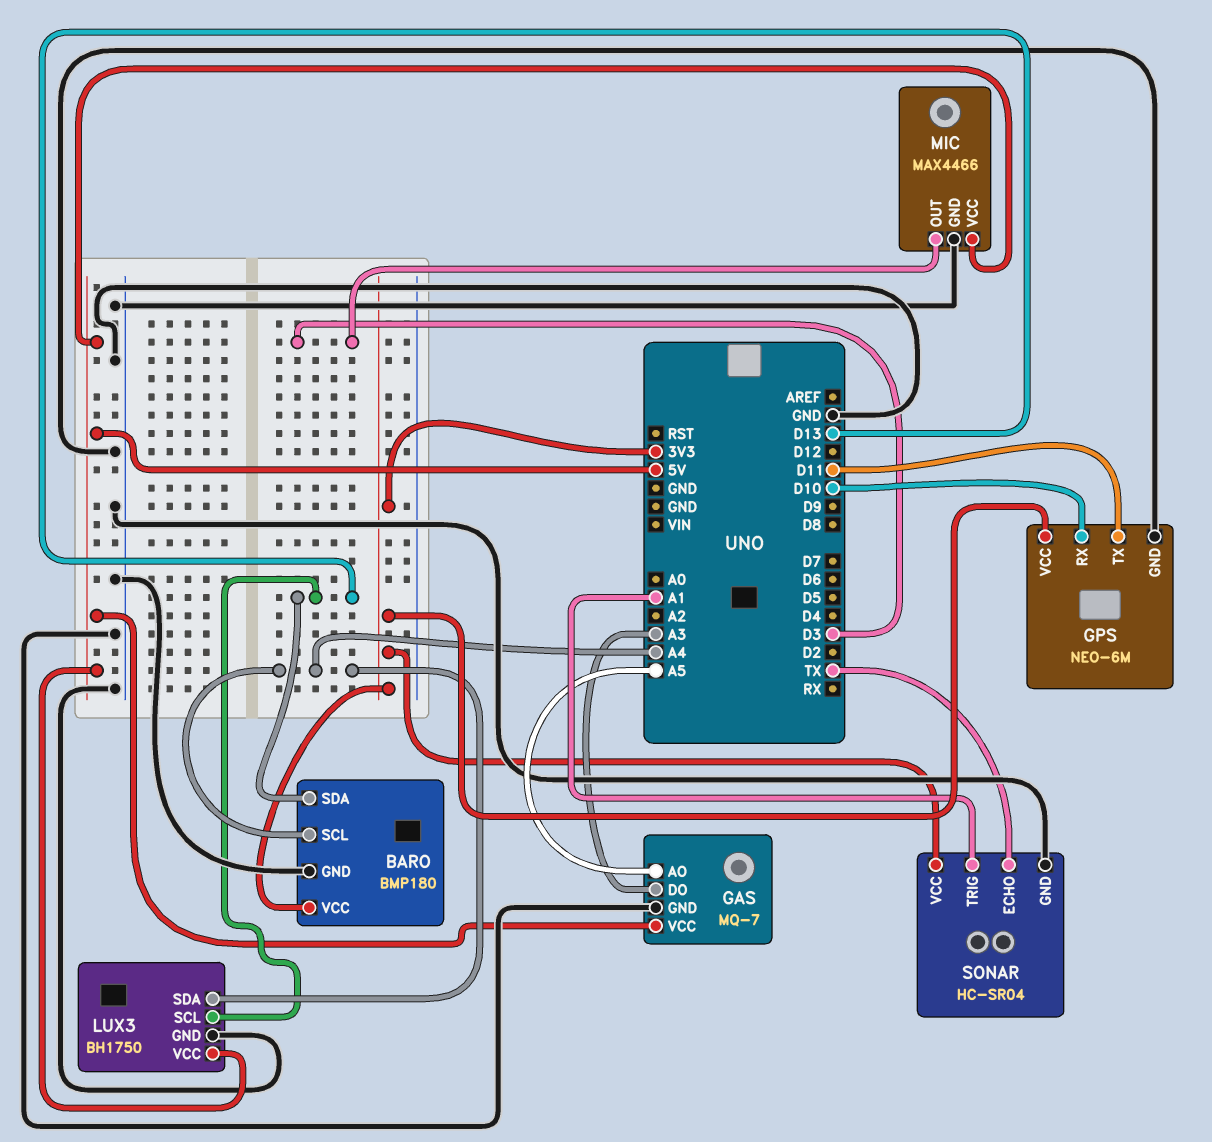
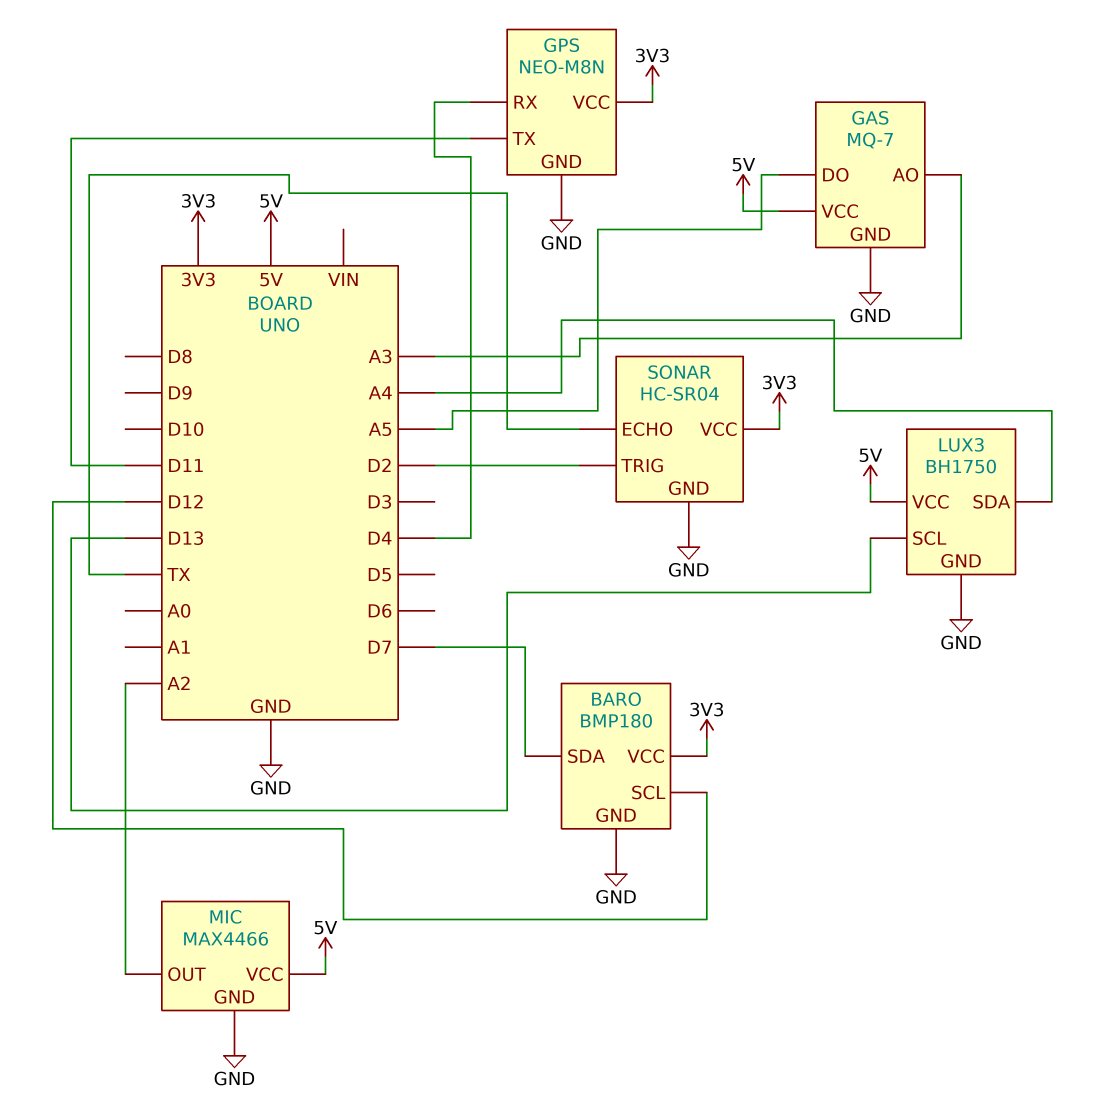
BARO pin SCL: A4 -> D12
BARO pin SDA: D13 -> D7
GAS pin AO: A5 -> A3
GAS pin DO: A3 -> A5
GPS: NEO-6M -> NEO-M8N
GPS pin RX: D10 -> D4
MIC pin OUT: D3 -> A2
SONAR pin TRIG: A1 -> D2

